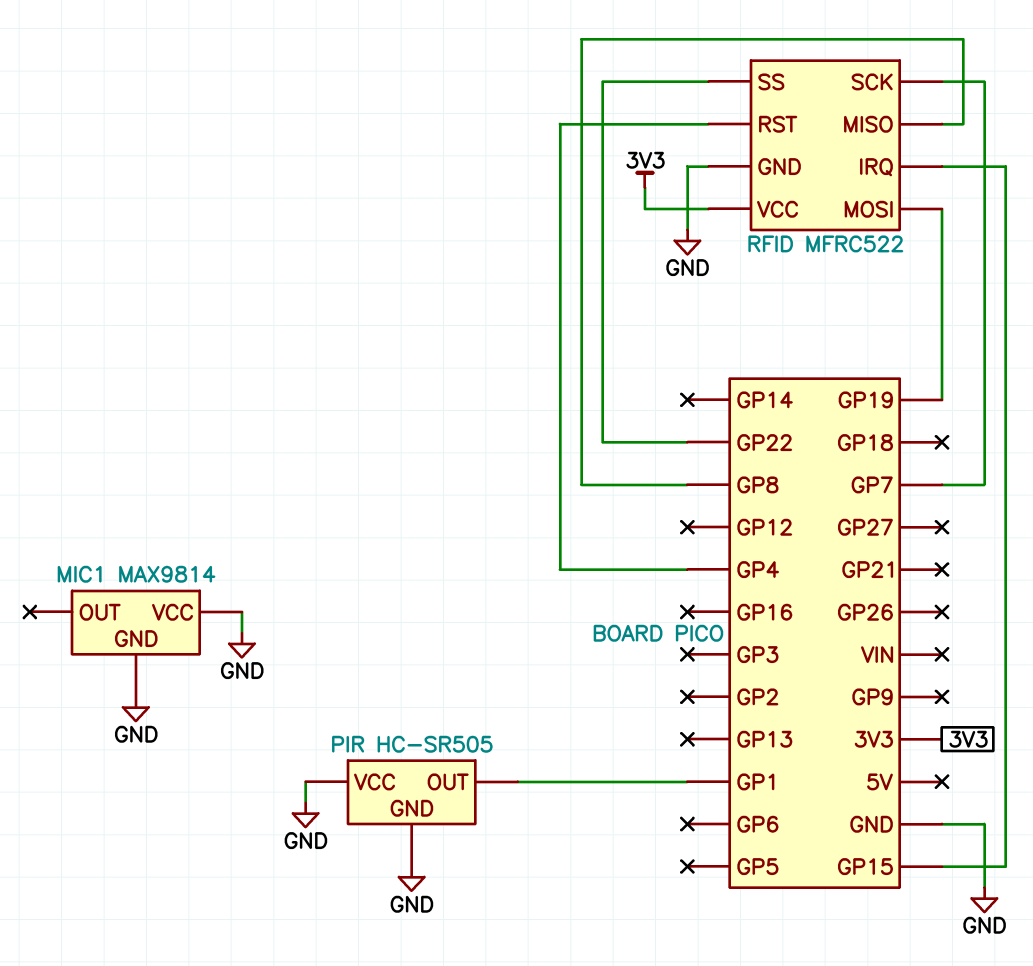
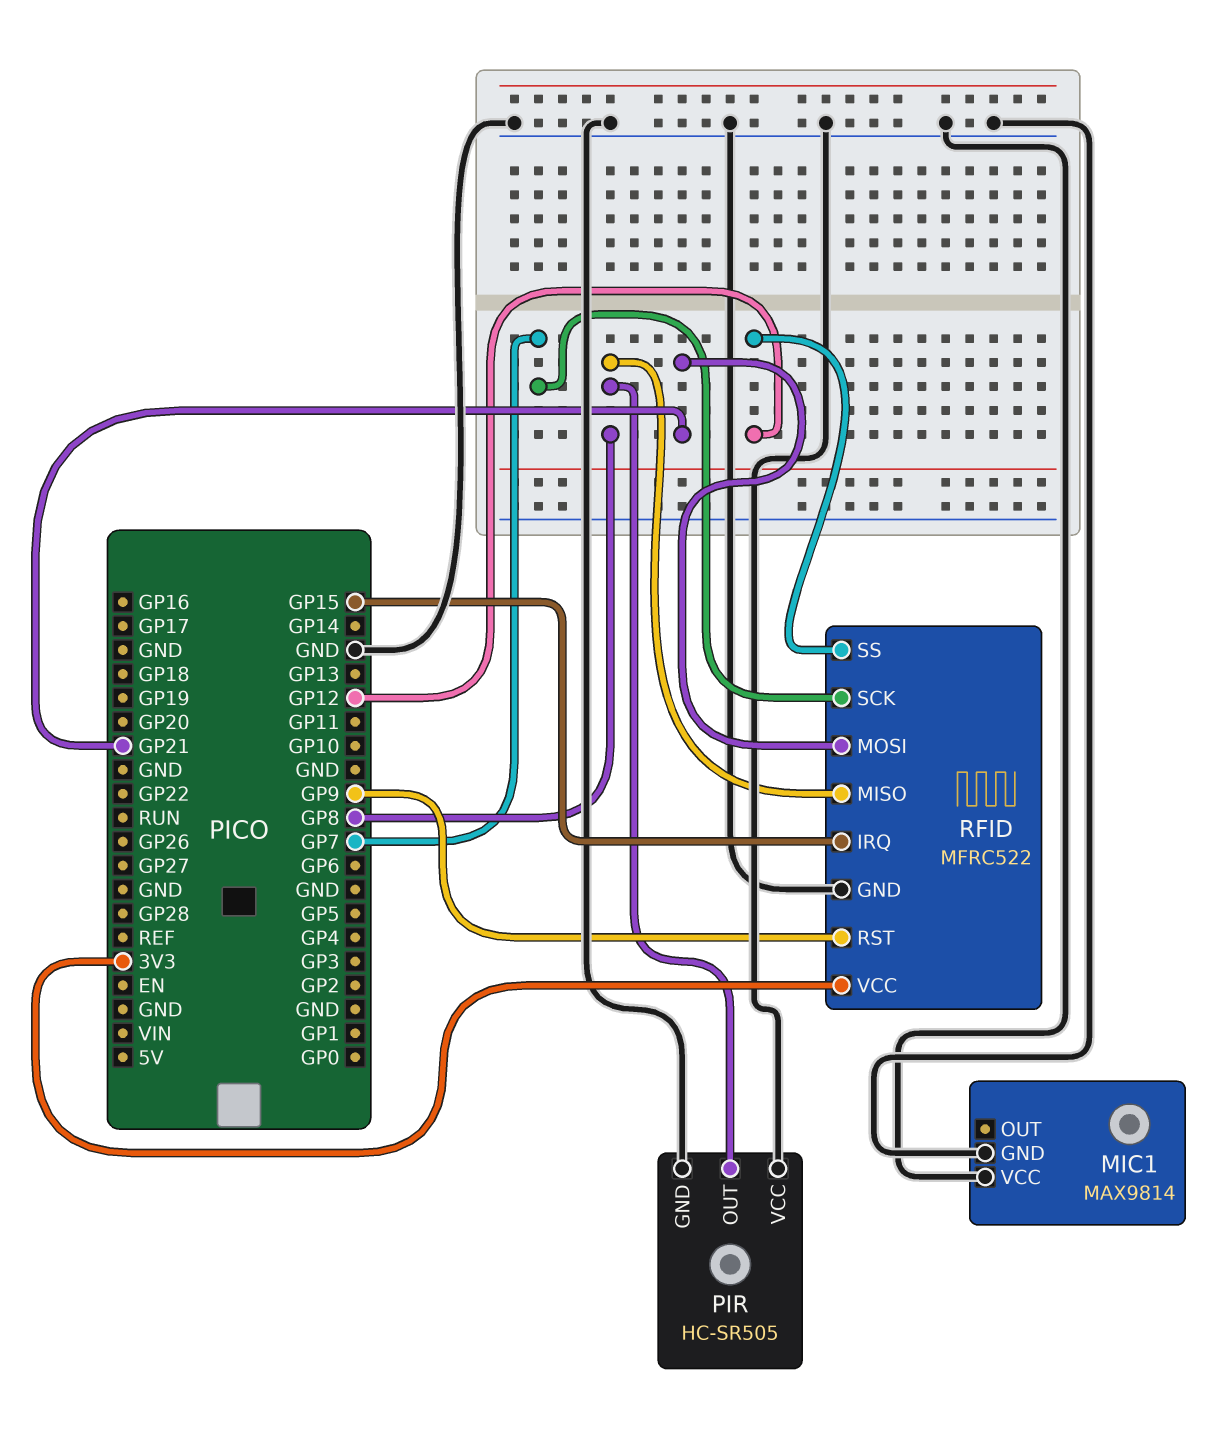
PIR pin OUT: GP1 -> GP8
RFID pin MOSI: GP19 -> GP21
RFID pin RST: GP4 -> GP9
RFID pin SS: GP22 -> GP12

